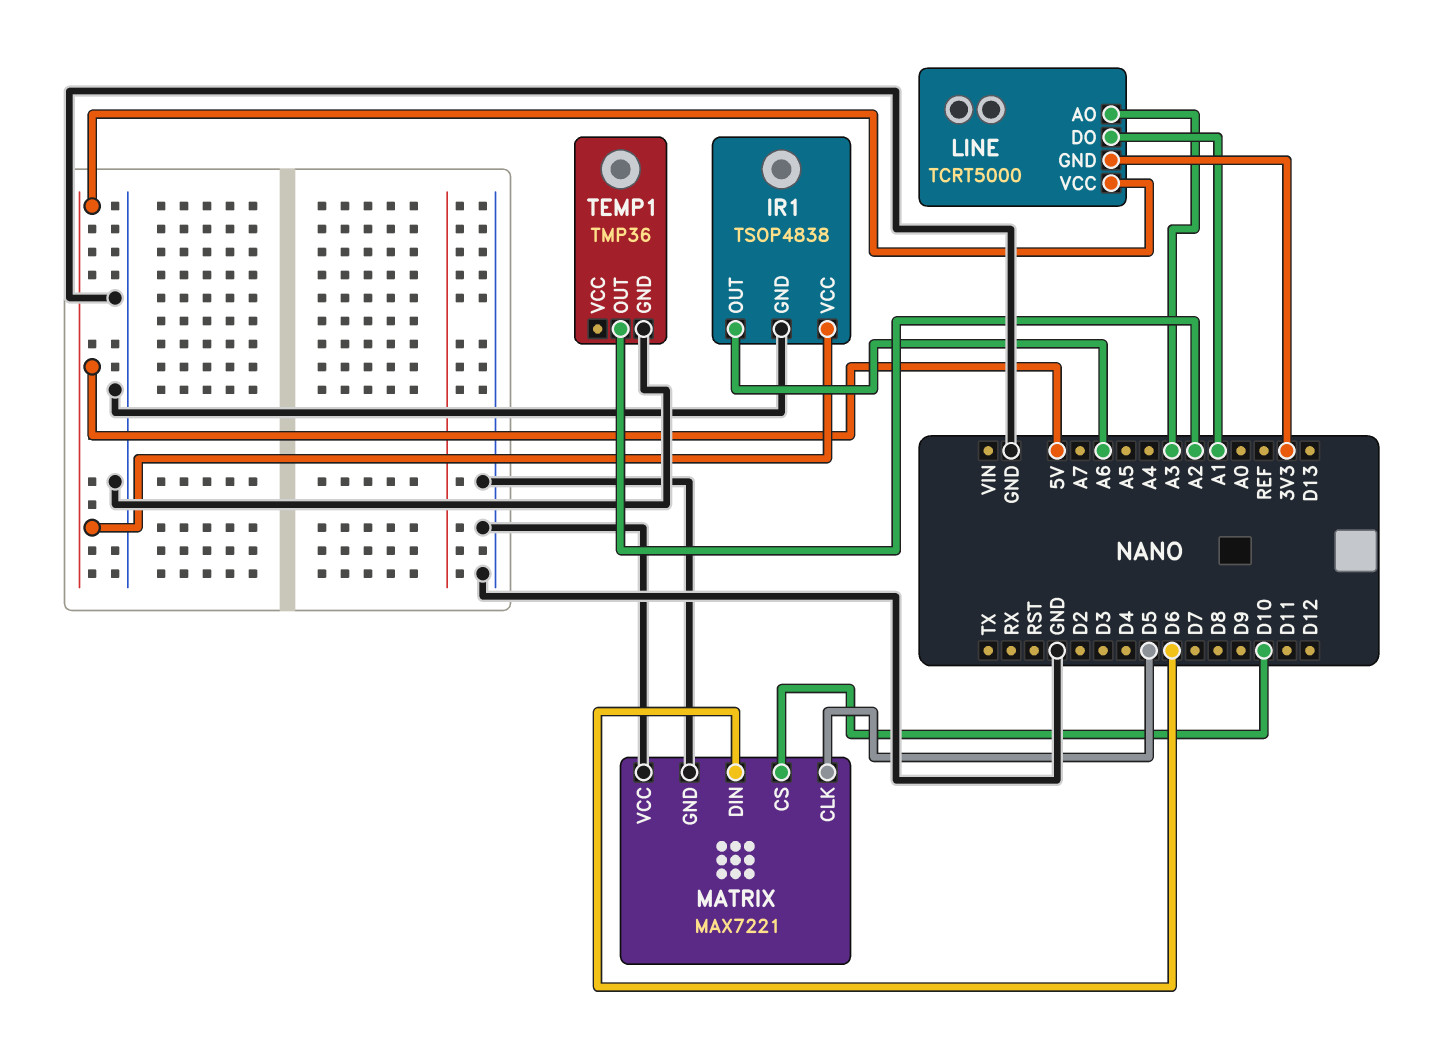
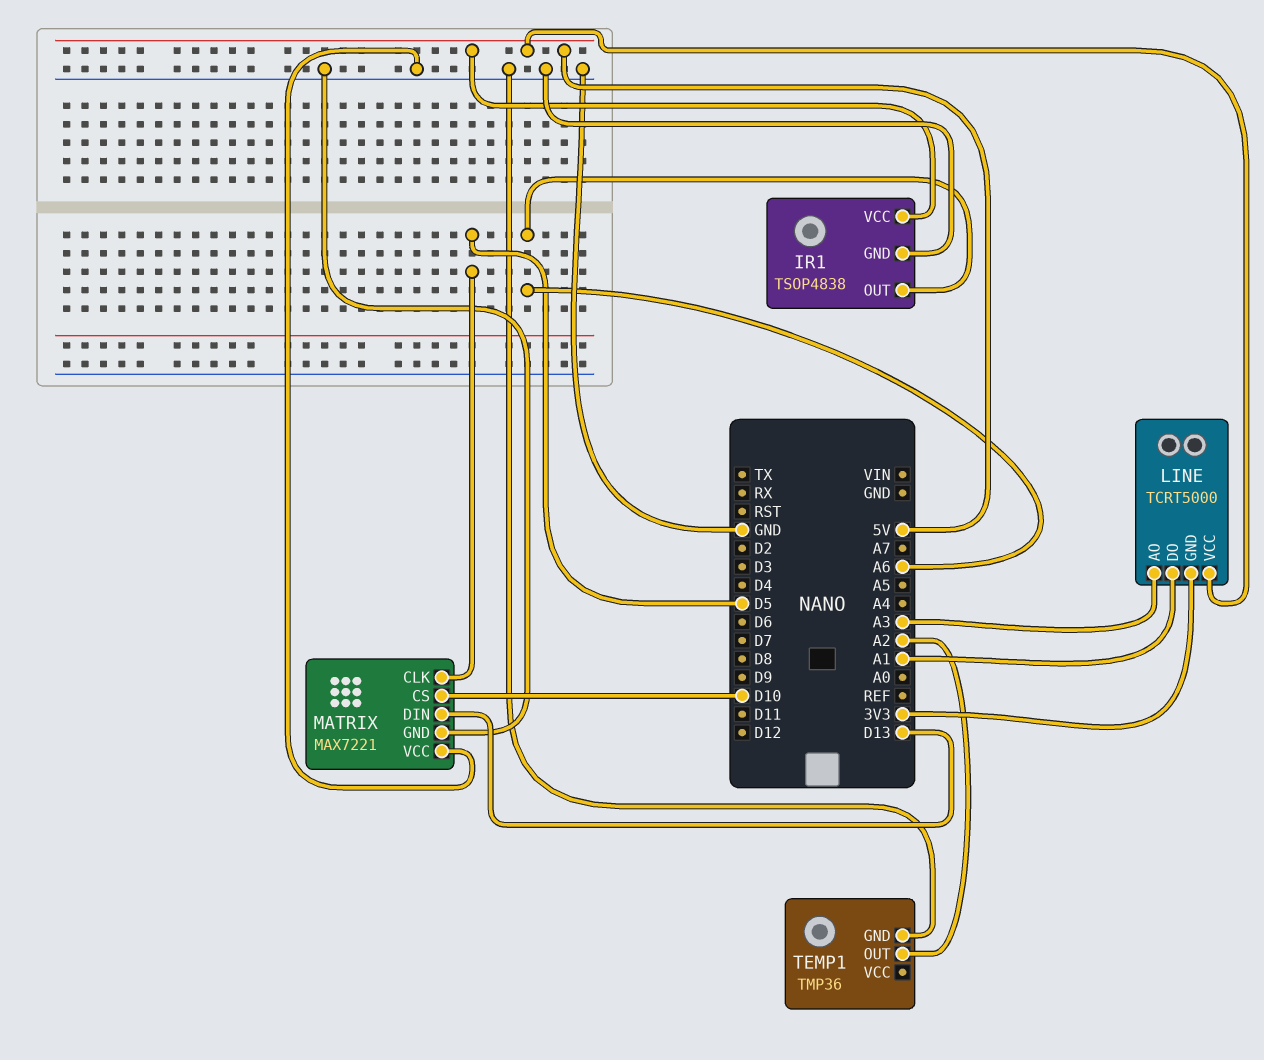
MATRIX pin DIN: D6 -> D13

